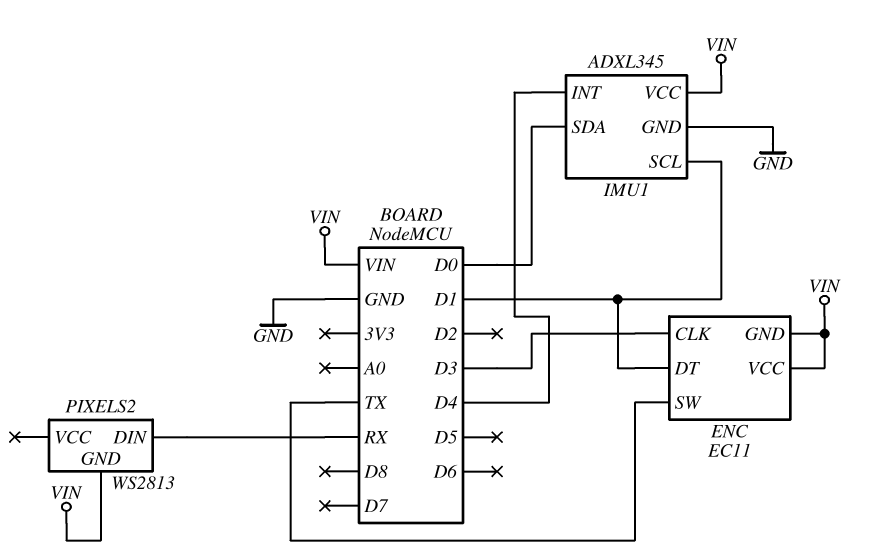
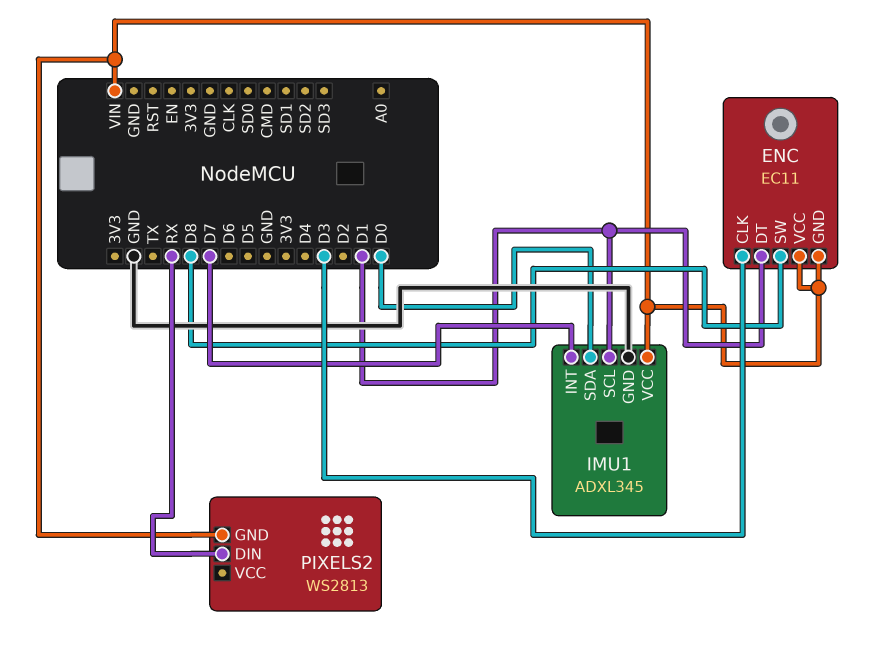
ENC pin SW: TX -> D8
IMU1 pin INT: D4 -> D7

